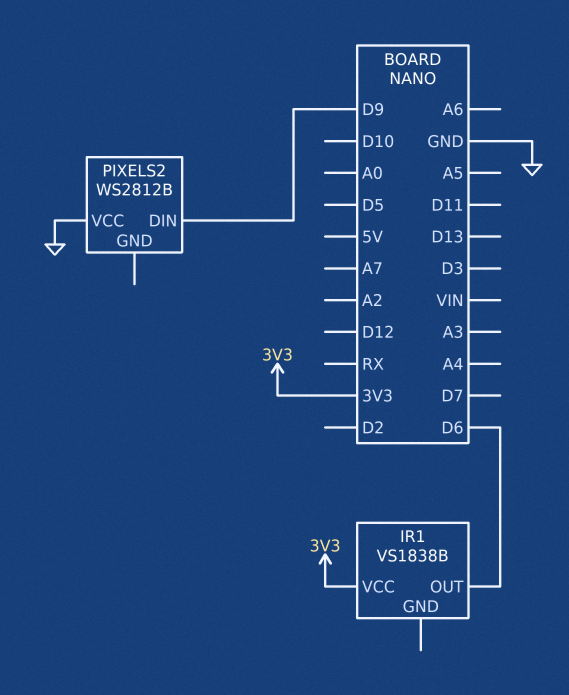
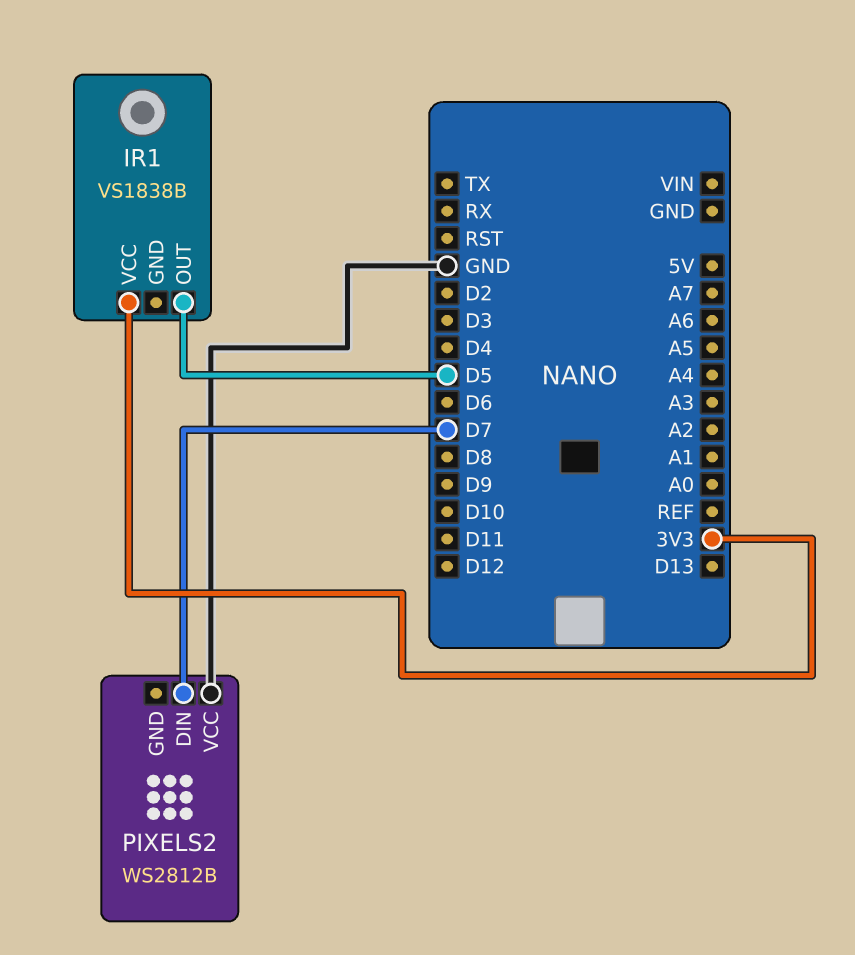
IR1 pin OUT: D6 -> D5
PIXELS2 pin DIN: D9 -> D7

